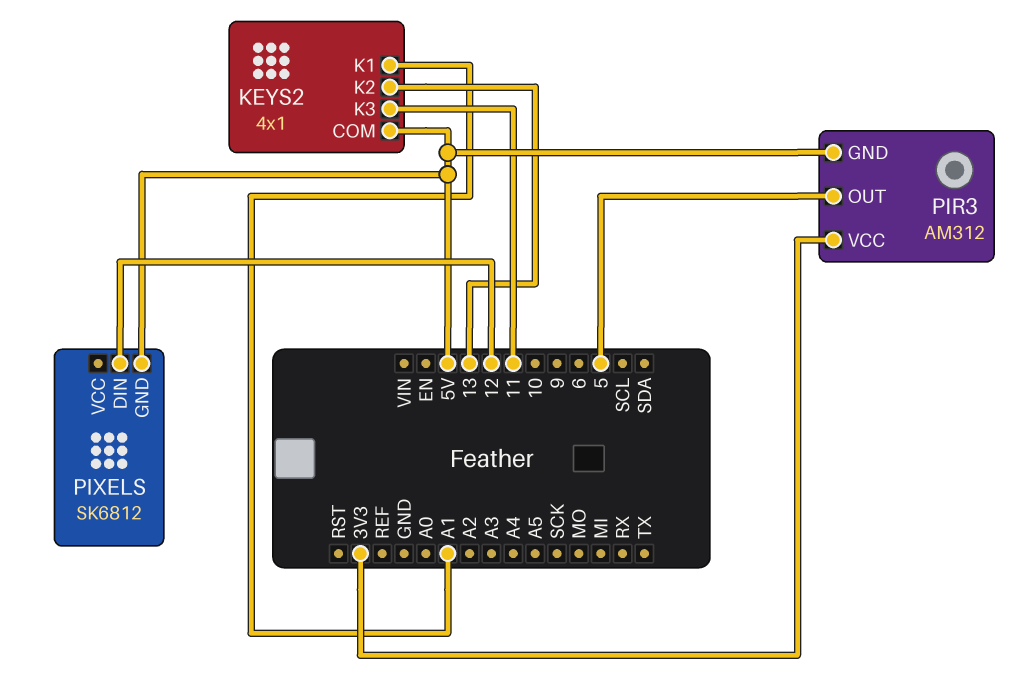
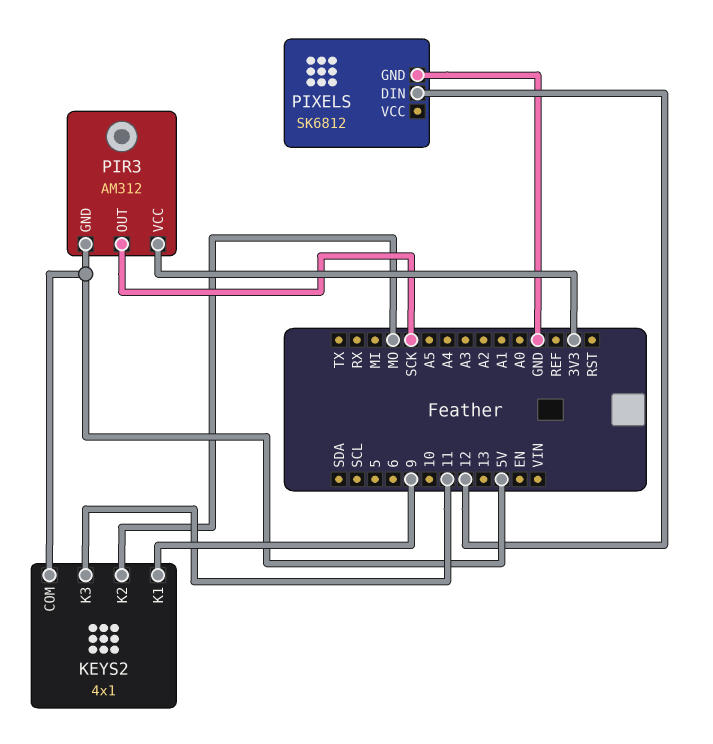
KEYS2 pin K1: A1 -> 9
KEYS2 pin K2: 13 -> MO
PIR3 pin OUT: 5 -> SCK
PIXELS pin GND: 5V -> GND

